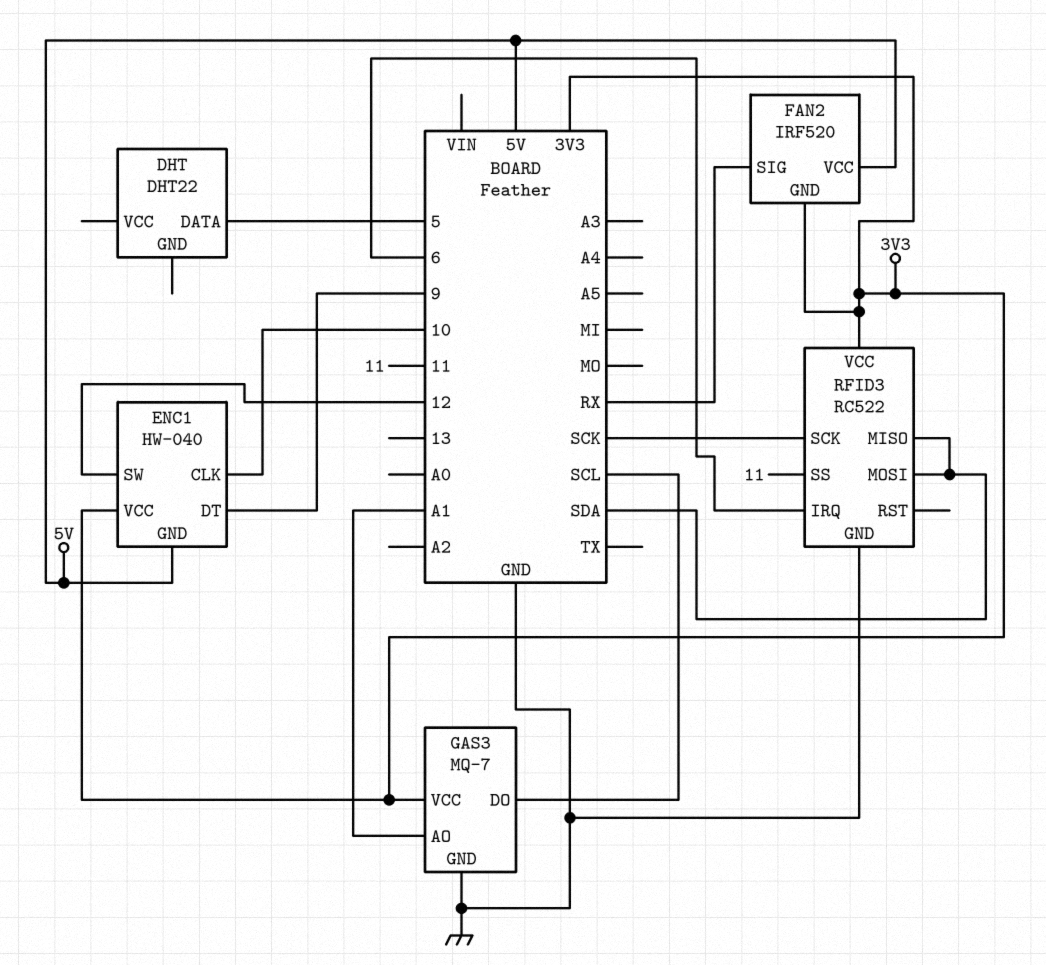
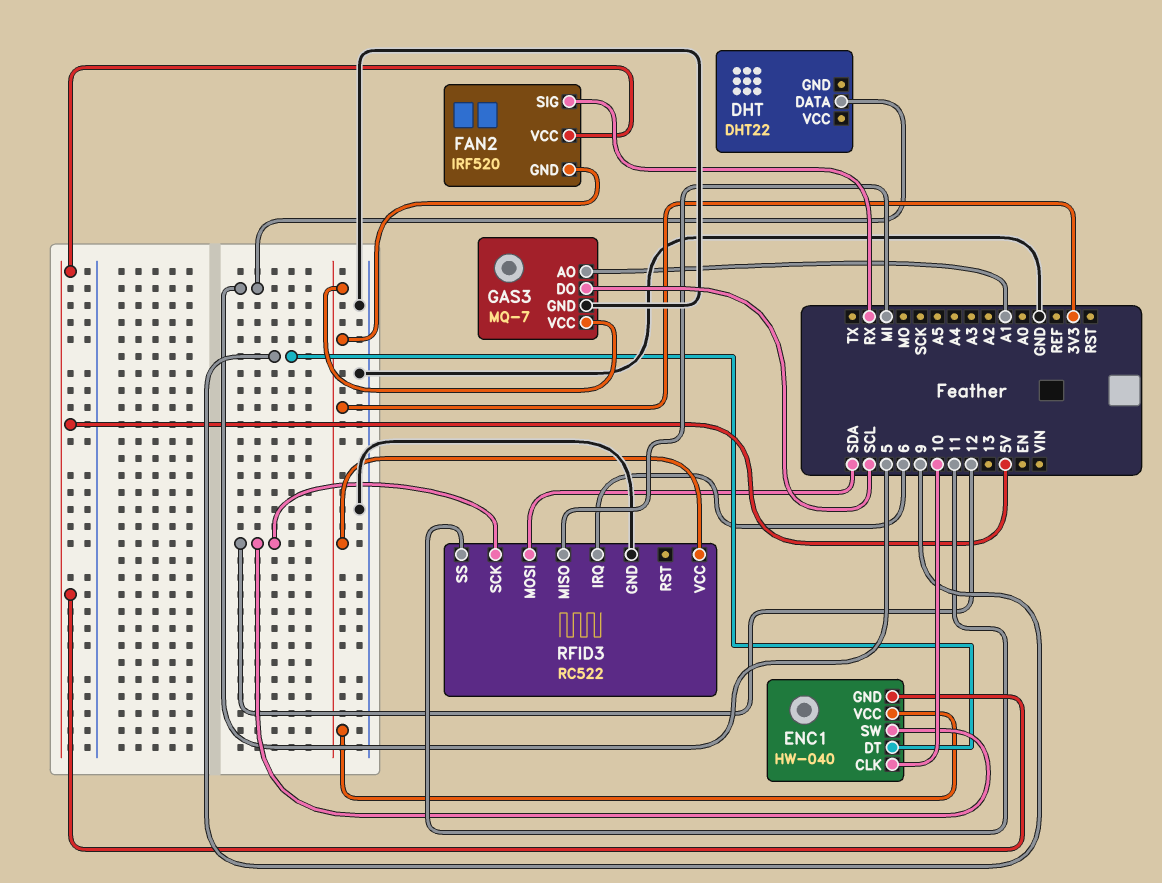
RFID3 pin MISO: SDA -> MI
RFID3 pin SCK: SCK -> 12

